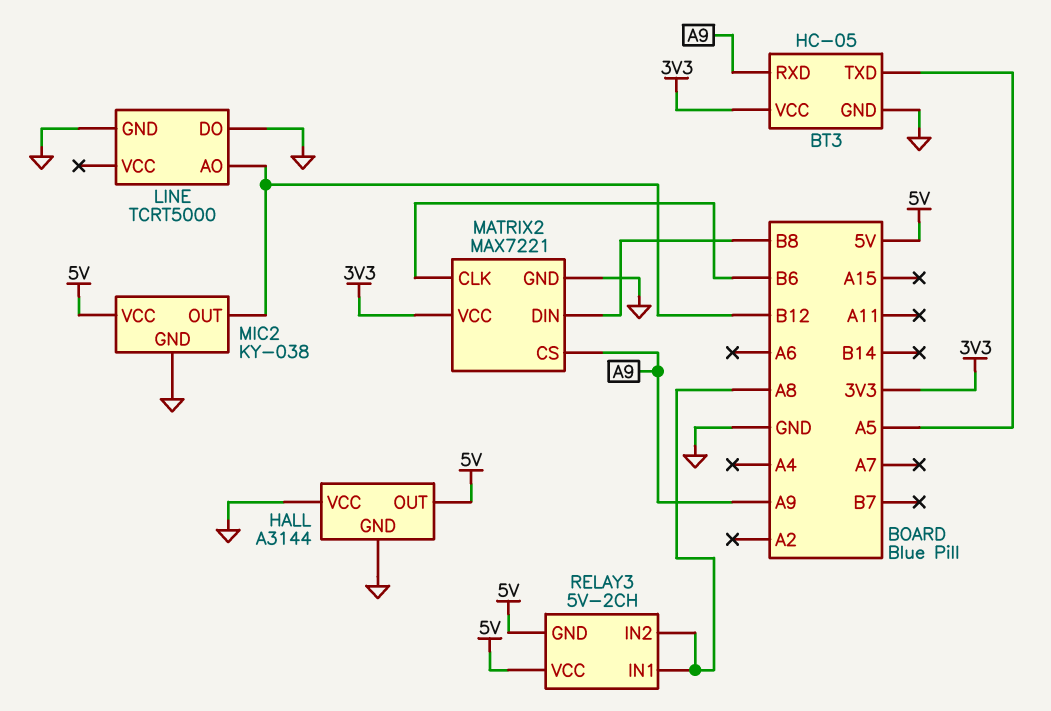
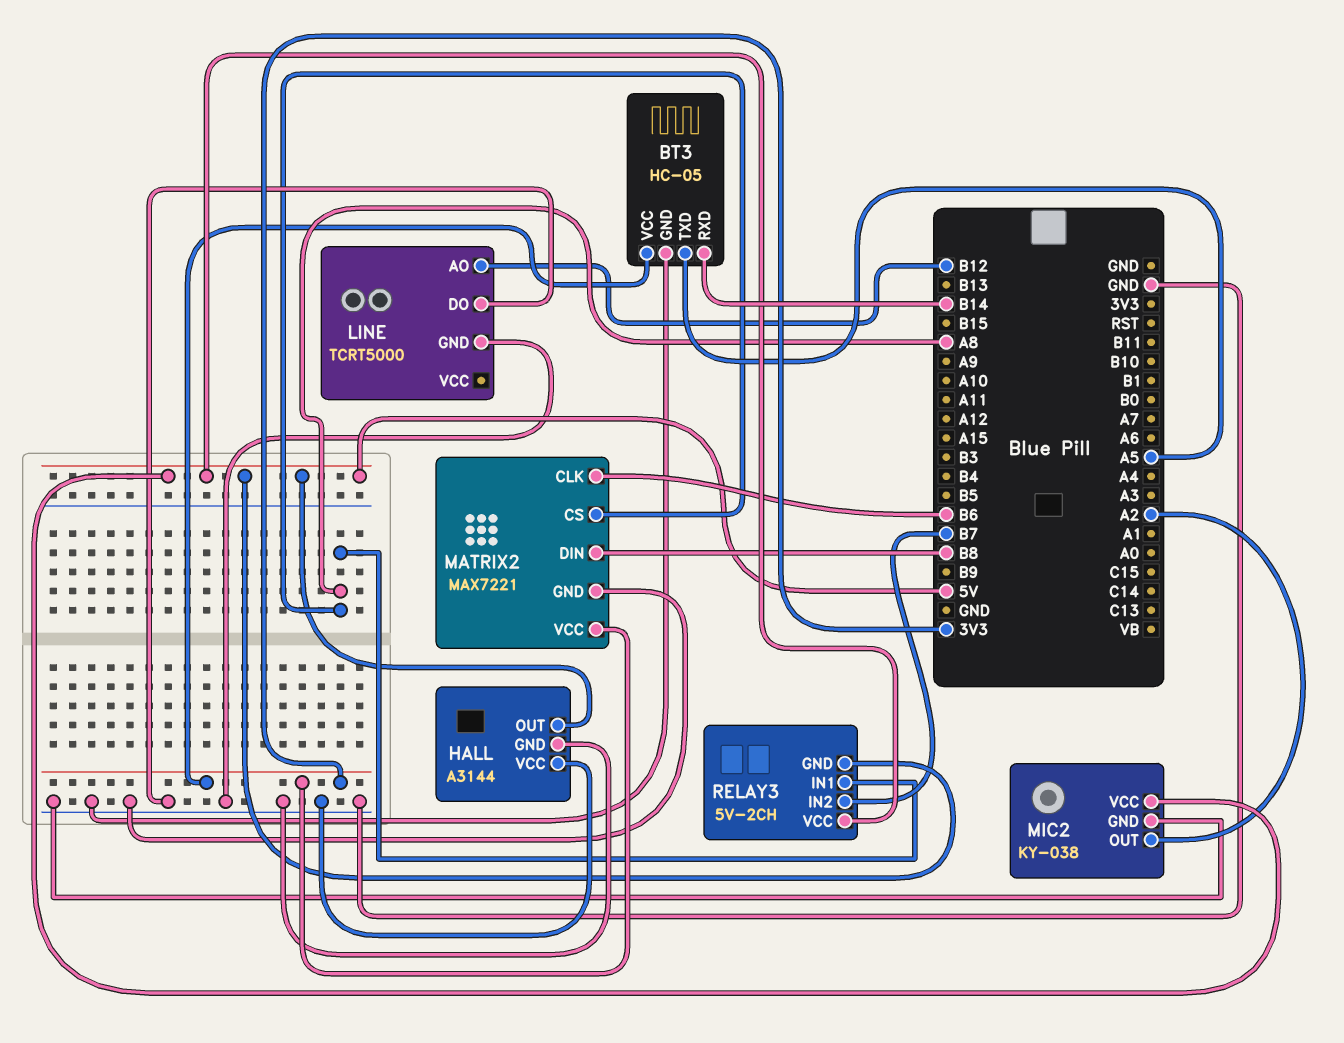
BT3 pin RXD: A9 -> B14
MATRIX2 pin CS: A9 -> A8
MIC2 pin OUT: B12 -> A2
RELAY3 pin IN2: A8 -> B7

